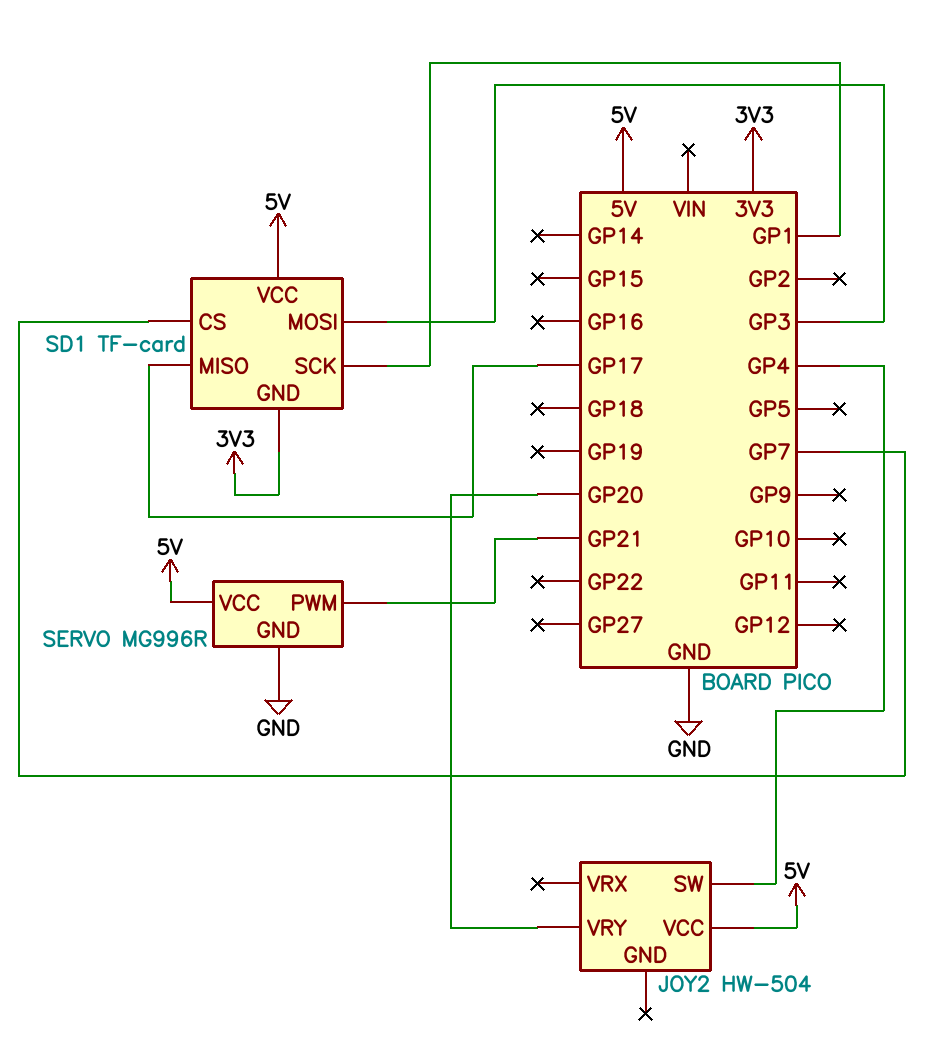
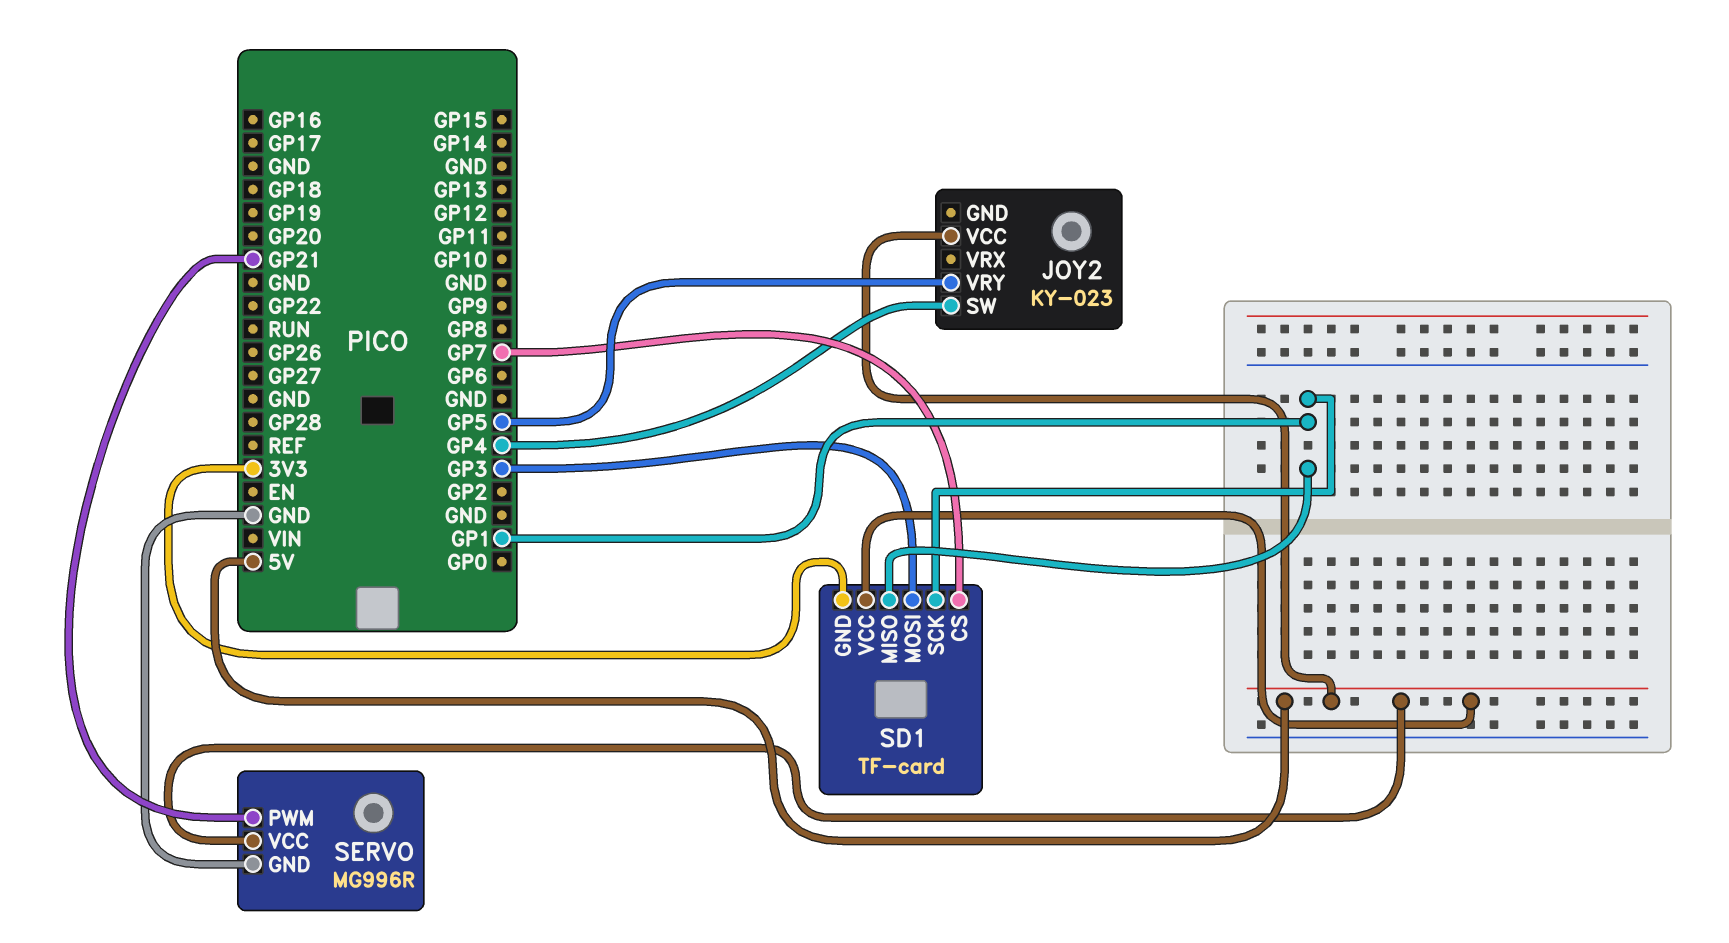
JOY2: HW-504 -> KY-023
JOY2 pin VRY: GP20 -> GP5
SD1 pin MISO: GP17 -> GP1

